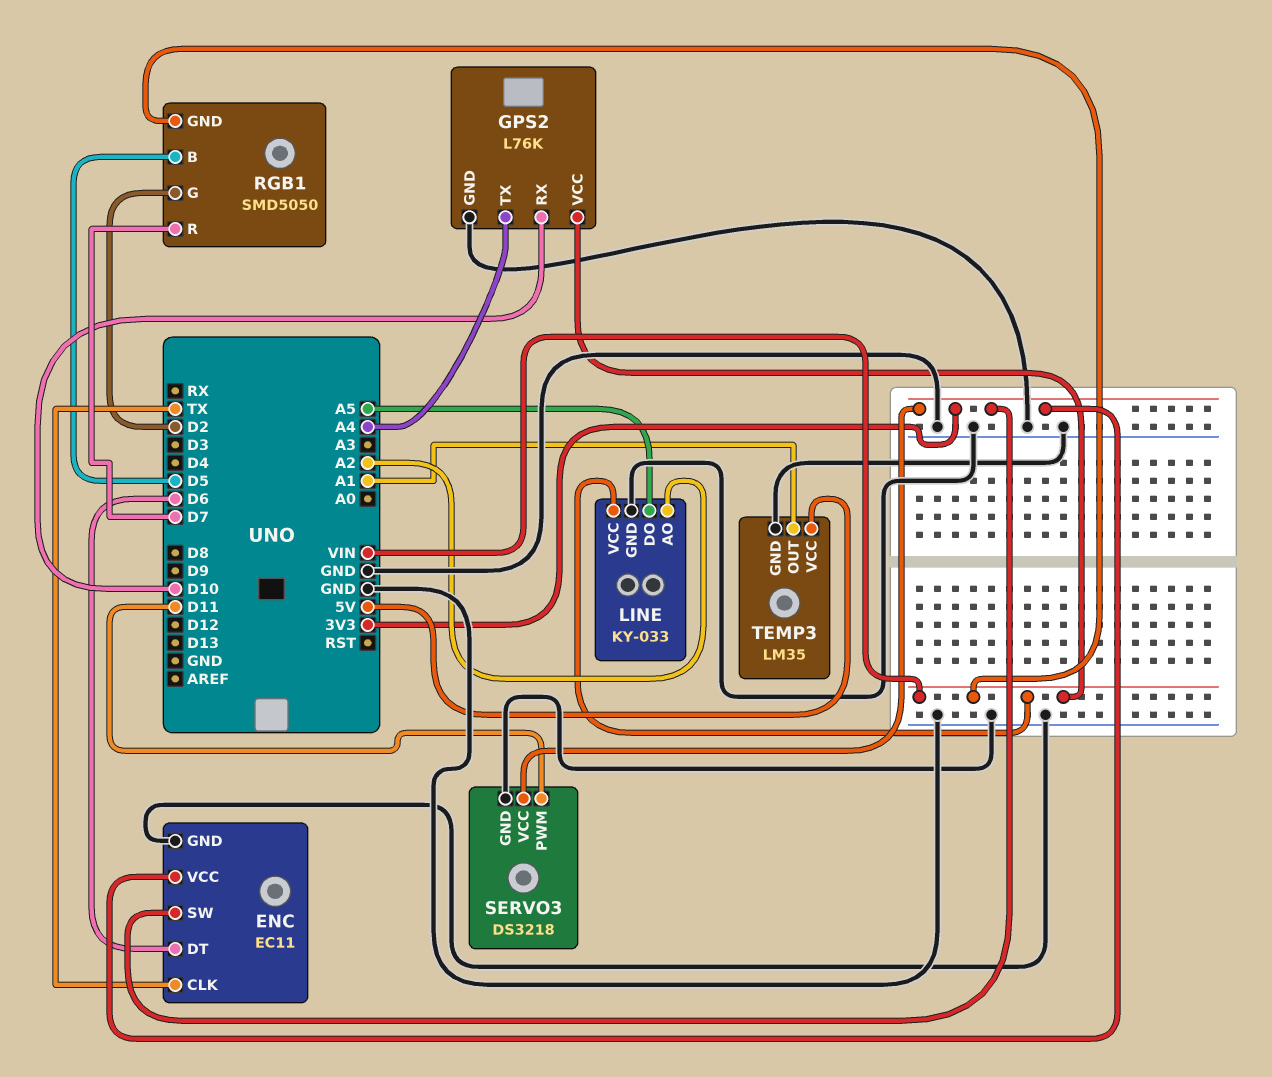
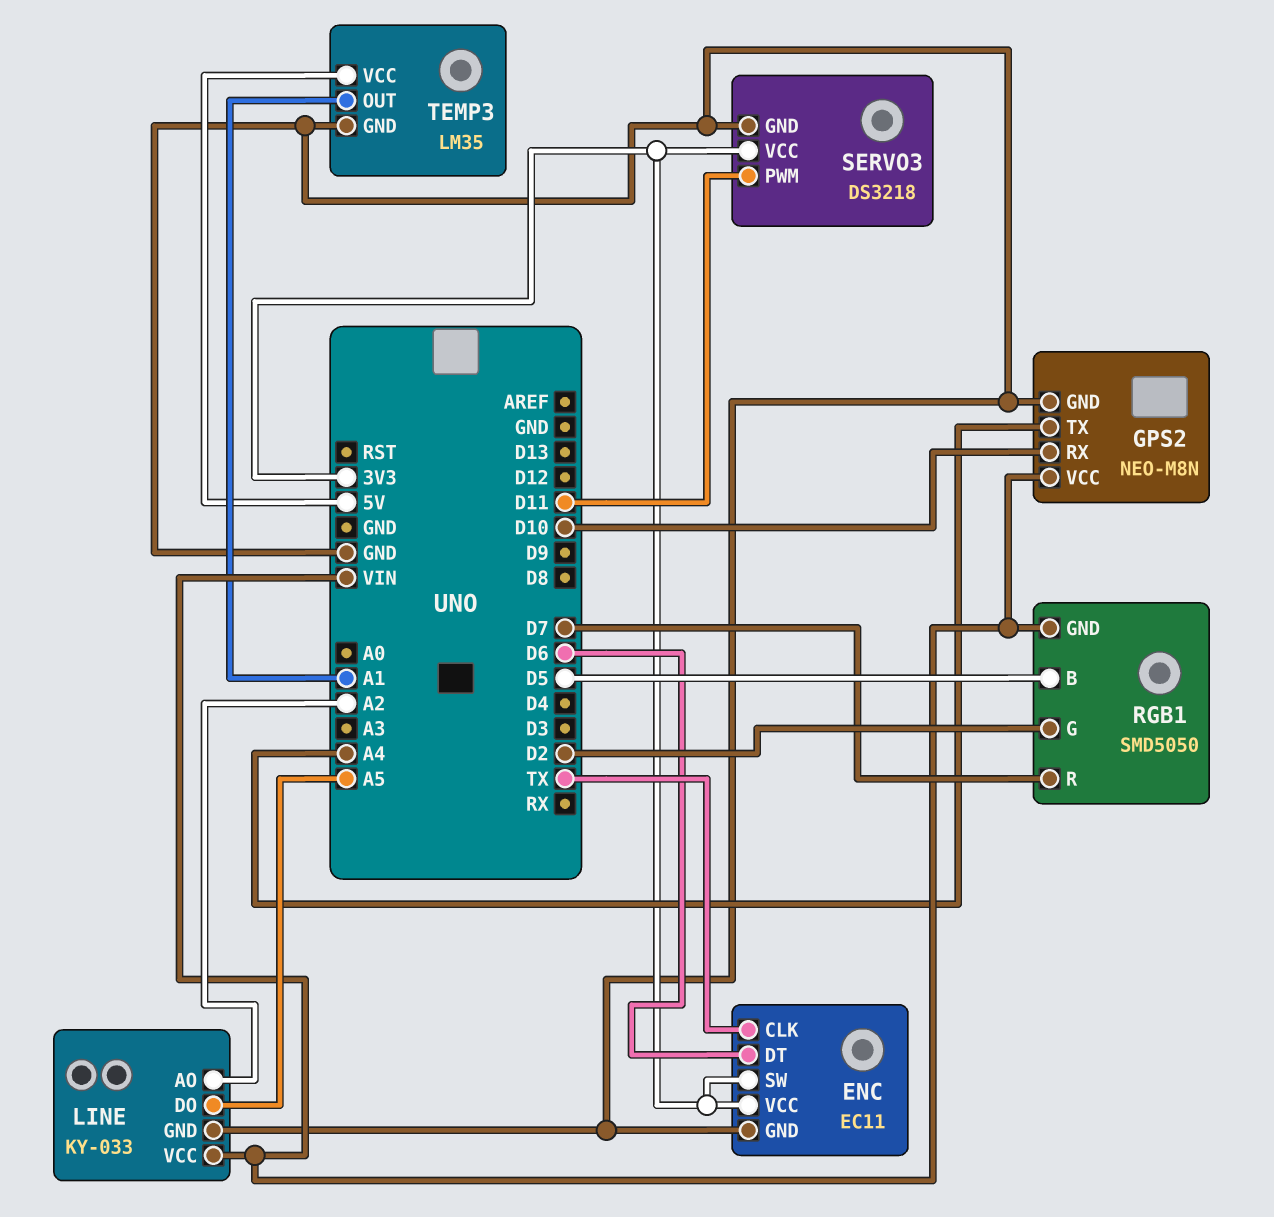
GPS2: L76K -> NEO-M8N

